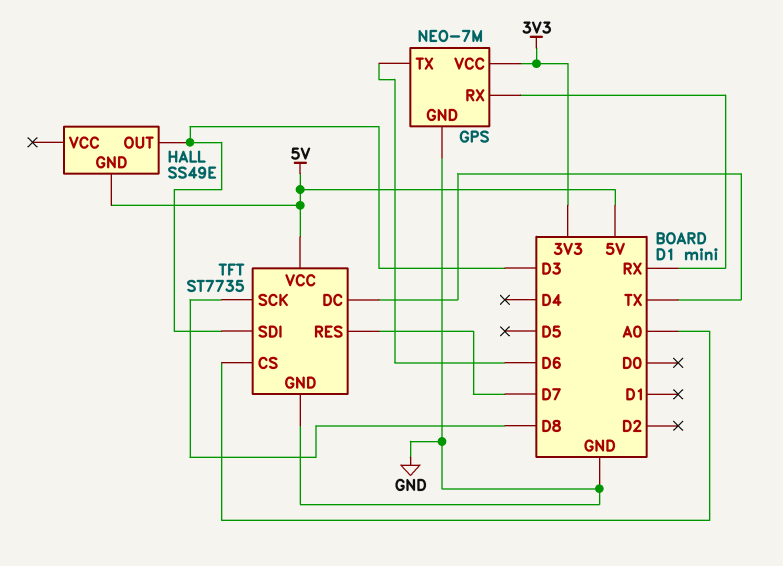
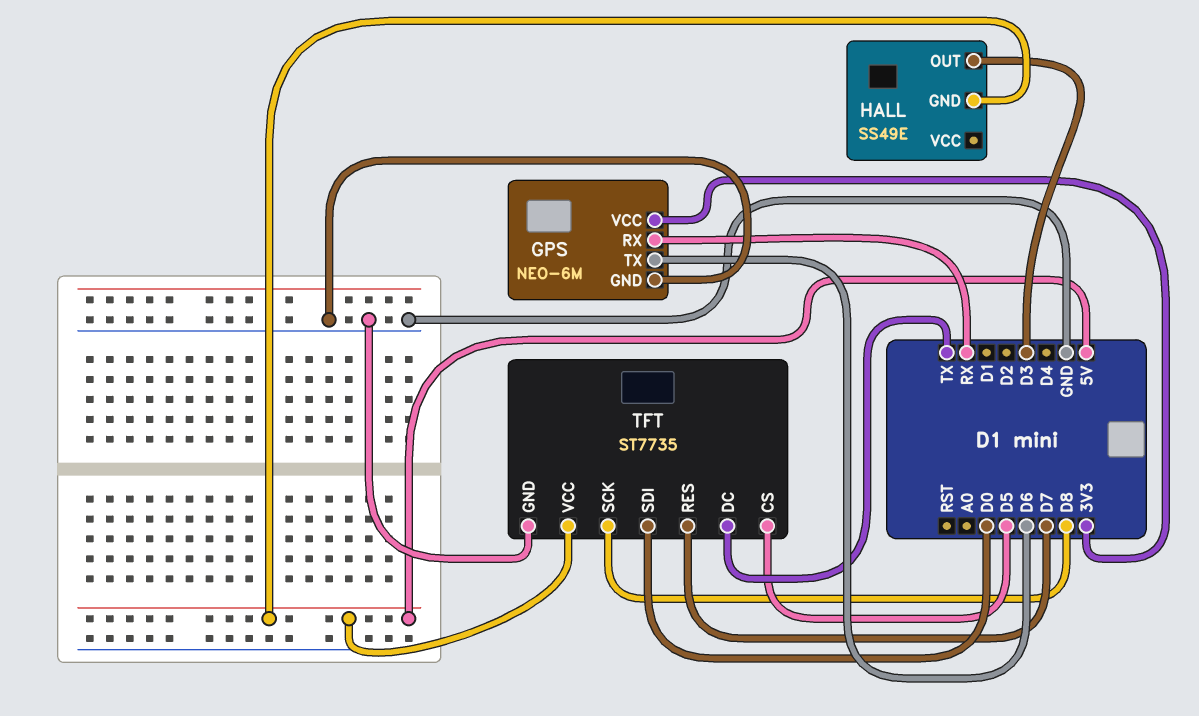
GPS: NEO-7M -> NEO-6M
TFT pin CS: A0 -> D5
TFT pin SDI: D3 -> D0

